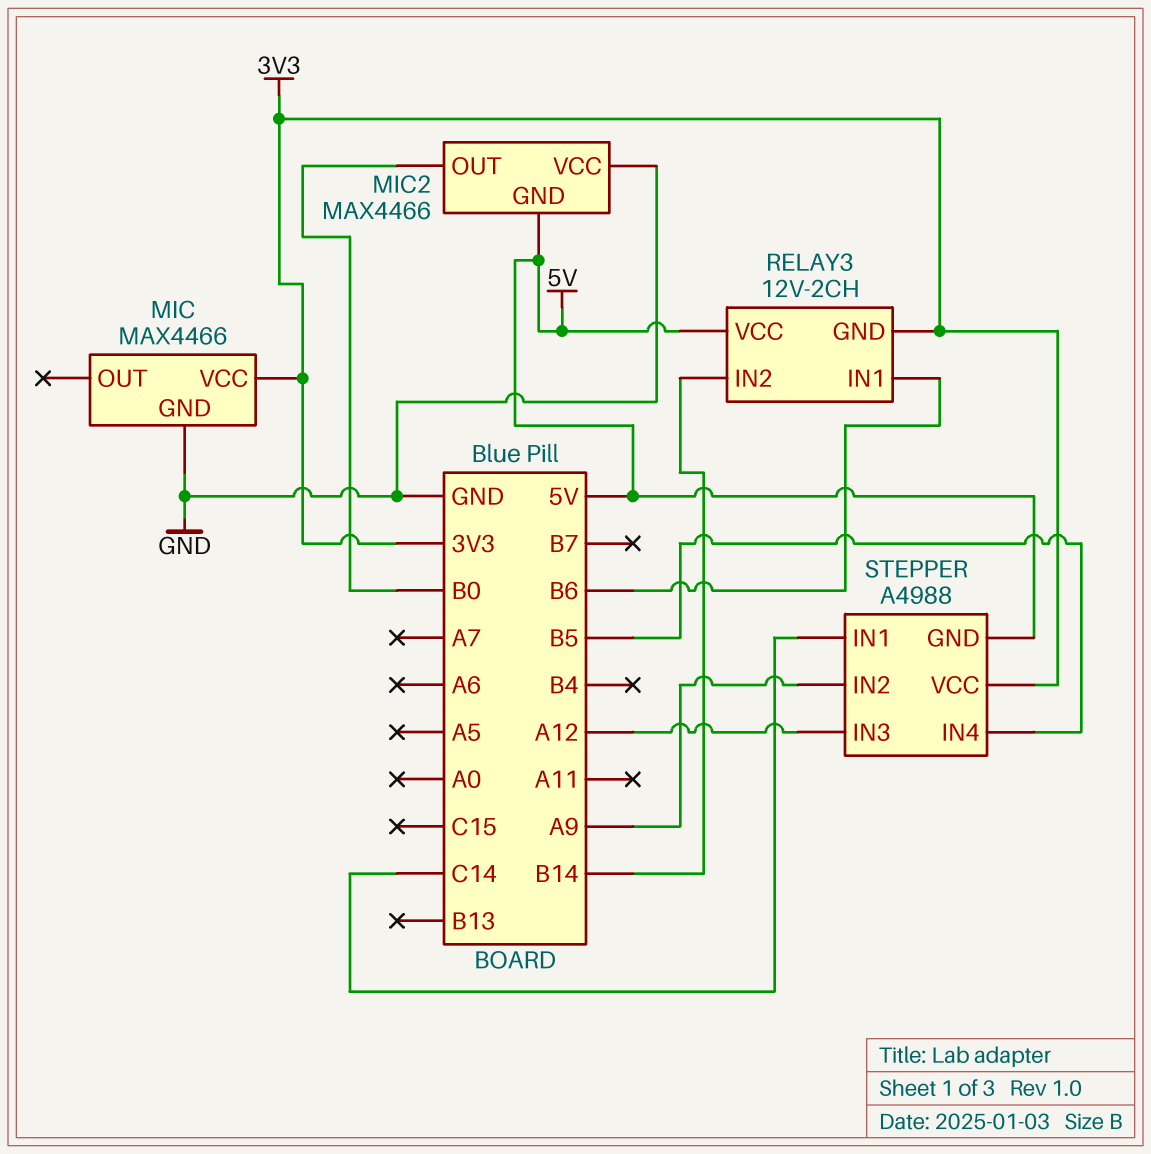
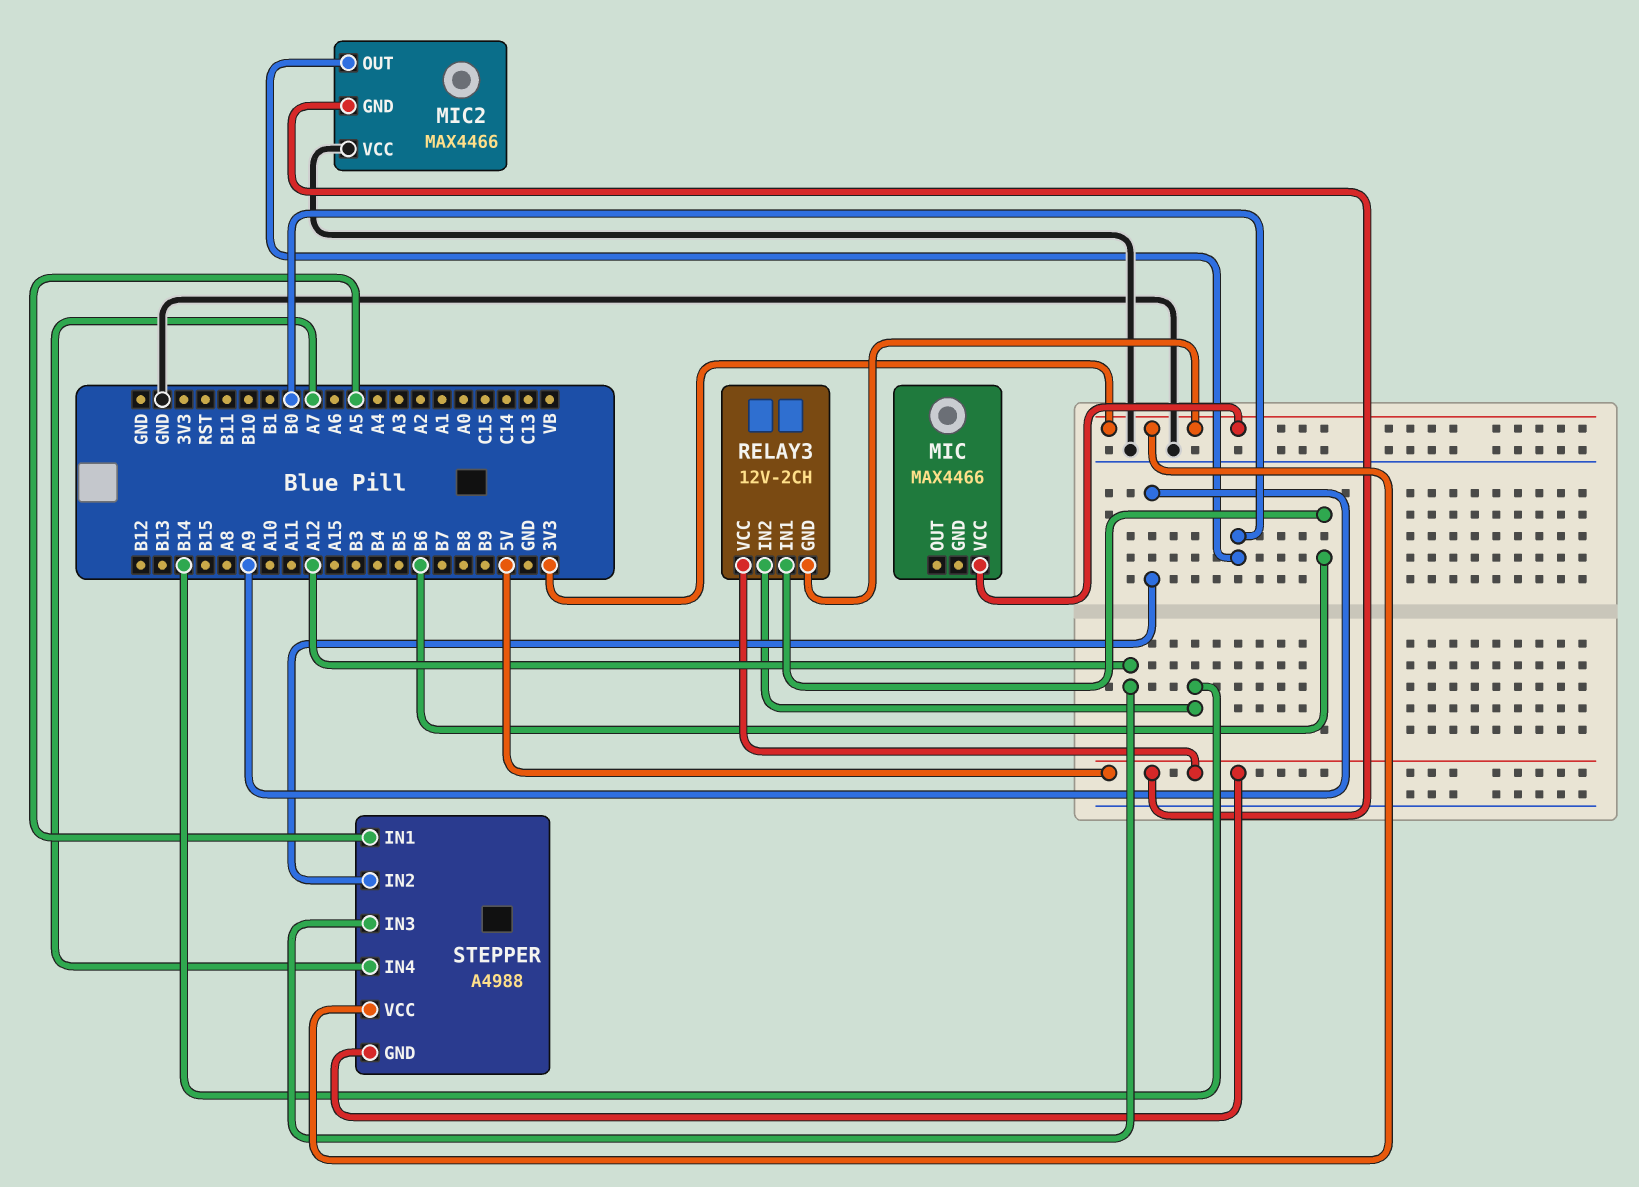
MIC pin GND: GND -> none
STEPPER pin IN1: C14 -> A5
STEPPER pin IN4: B5 -> A7

